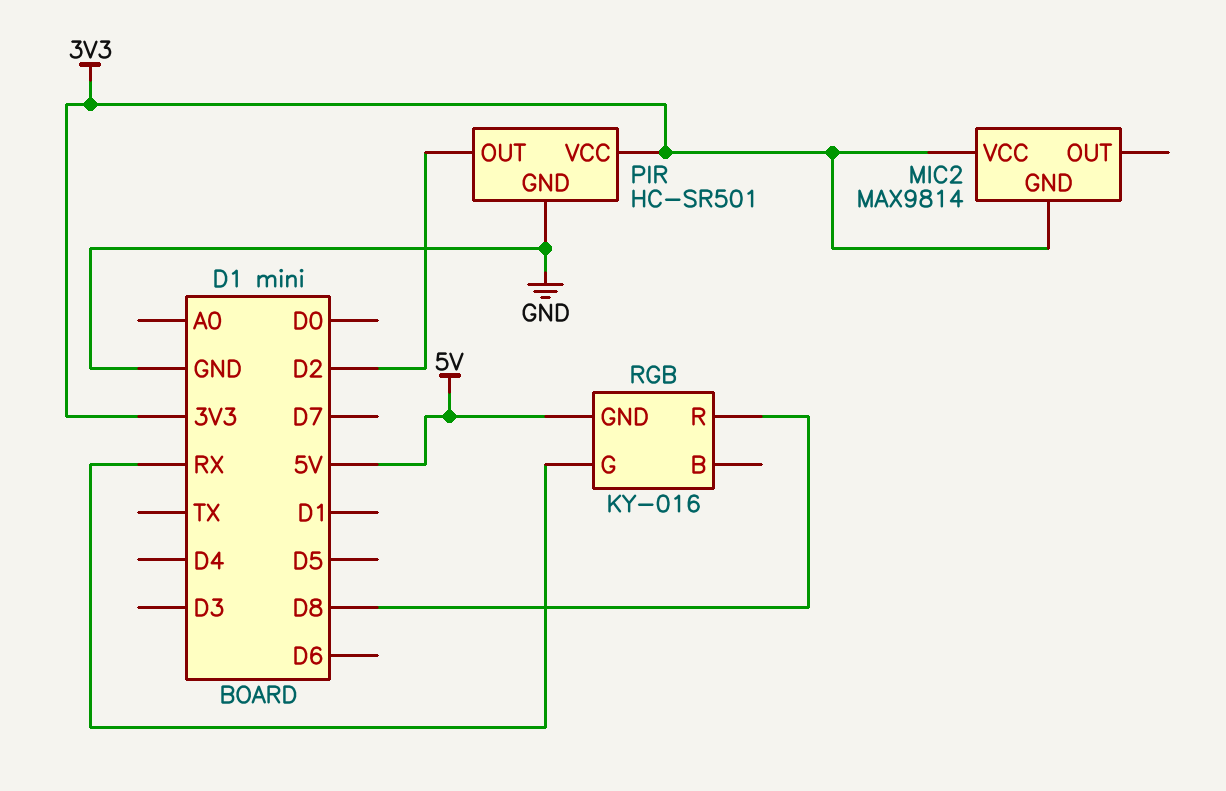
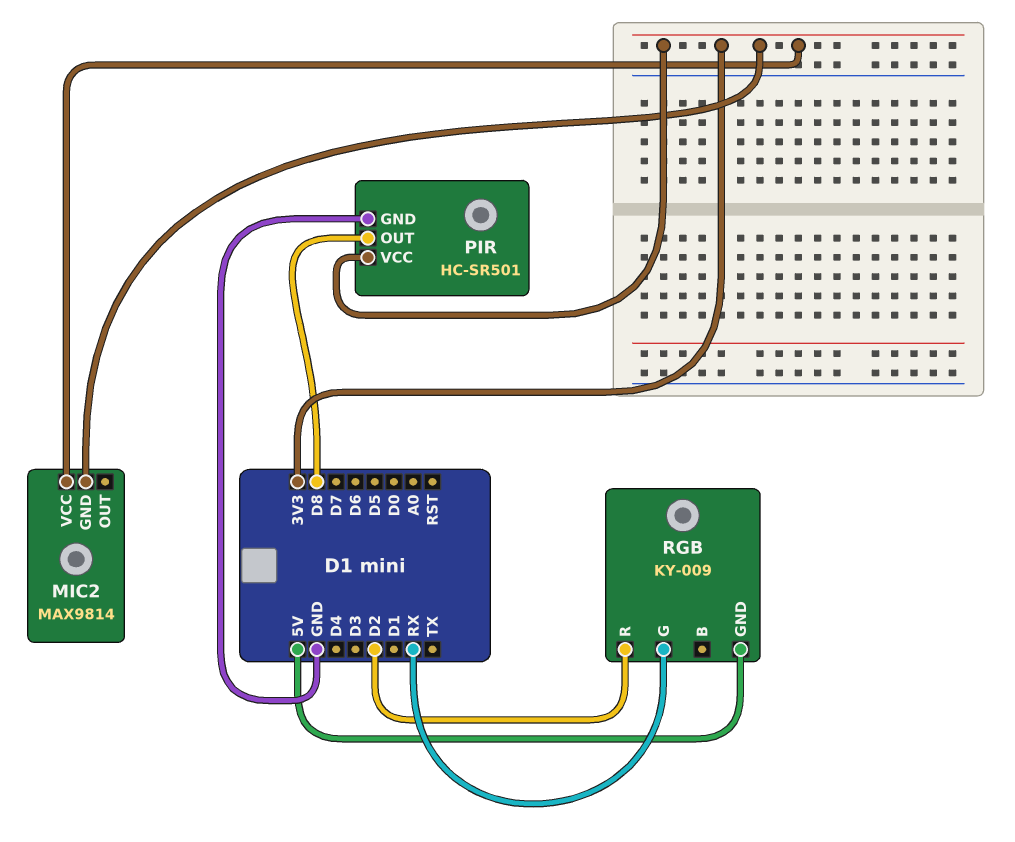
PIR pin OUT: D2 -> D8
RGB: KY-016 -> KY-009
RGB pin R: D8 -> D2

